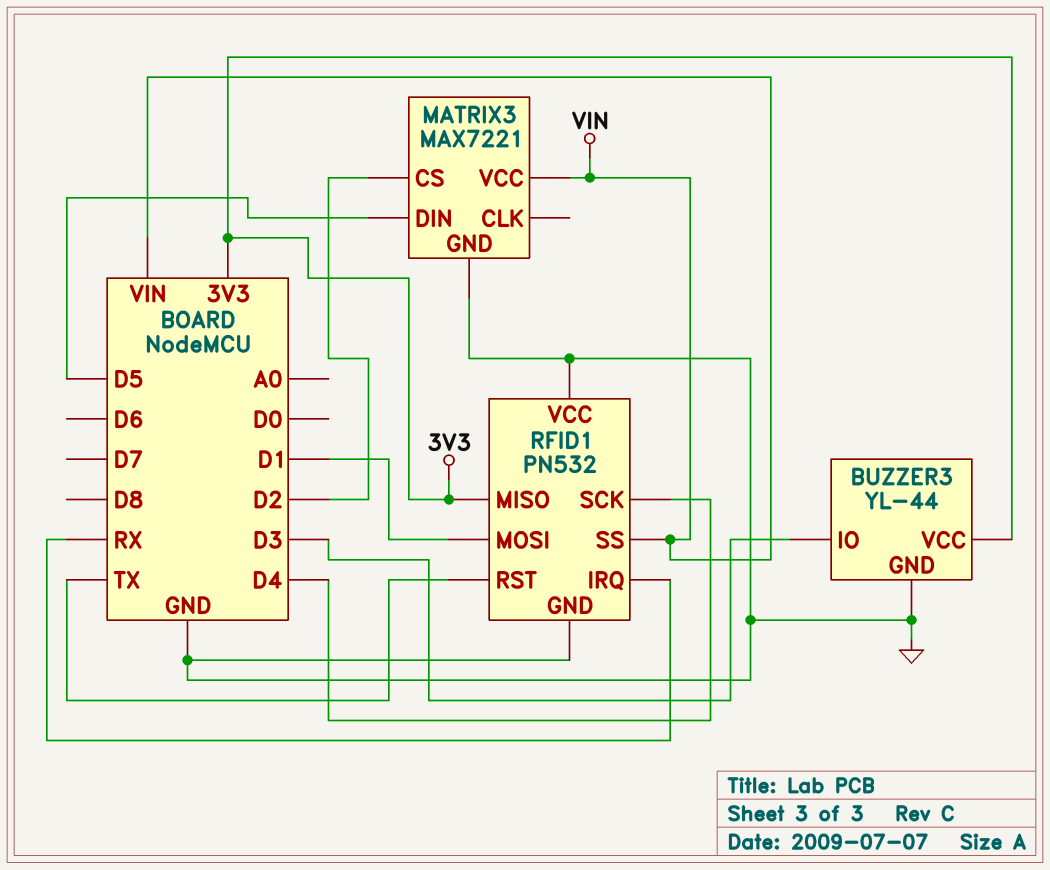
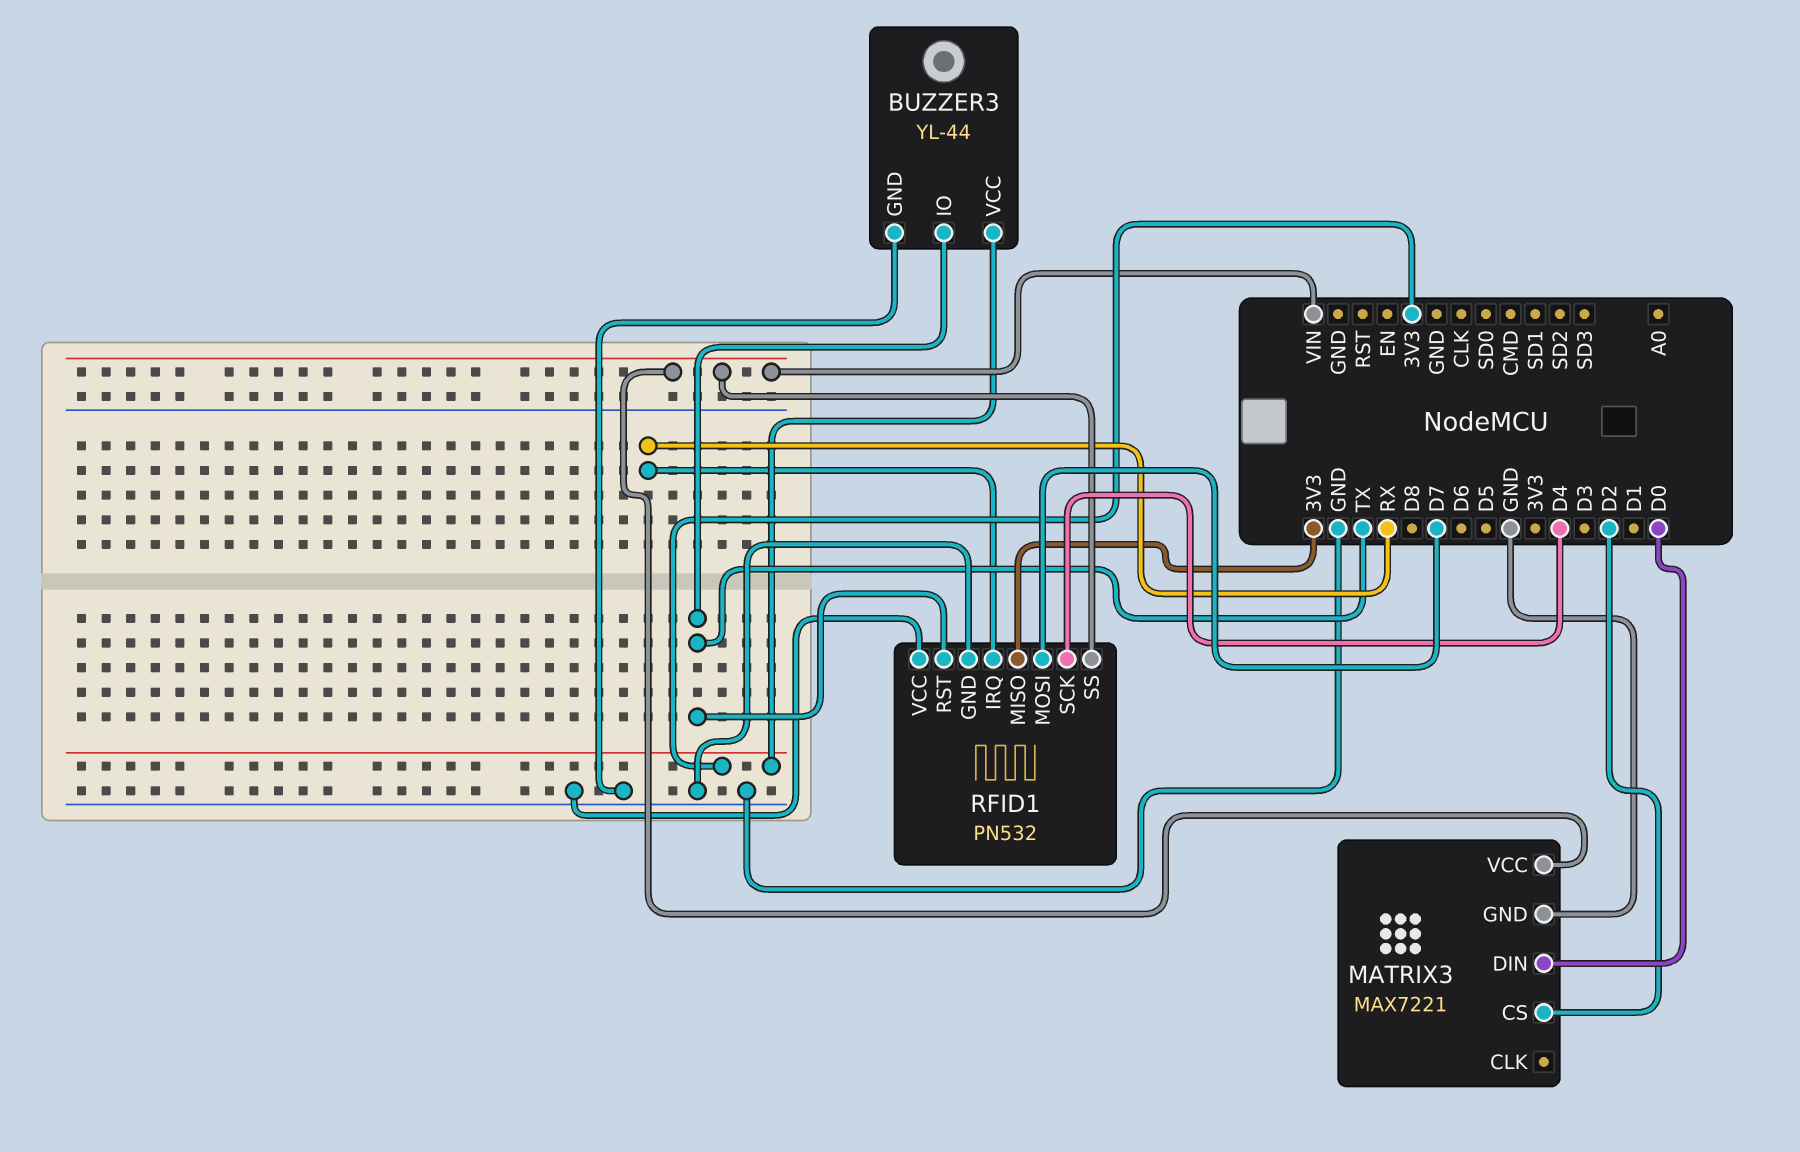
BUZZER3 pin IO: D3 -> TX
MATRIX3 pin DIN: D5 -> D0
RFID1 pin MOSI: D1 -> D7

